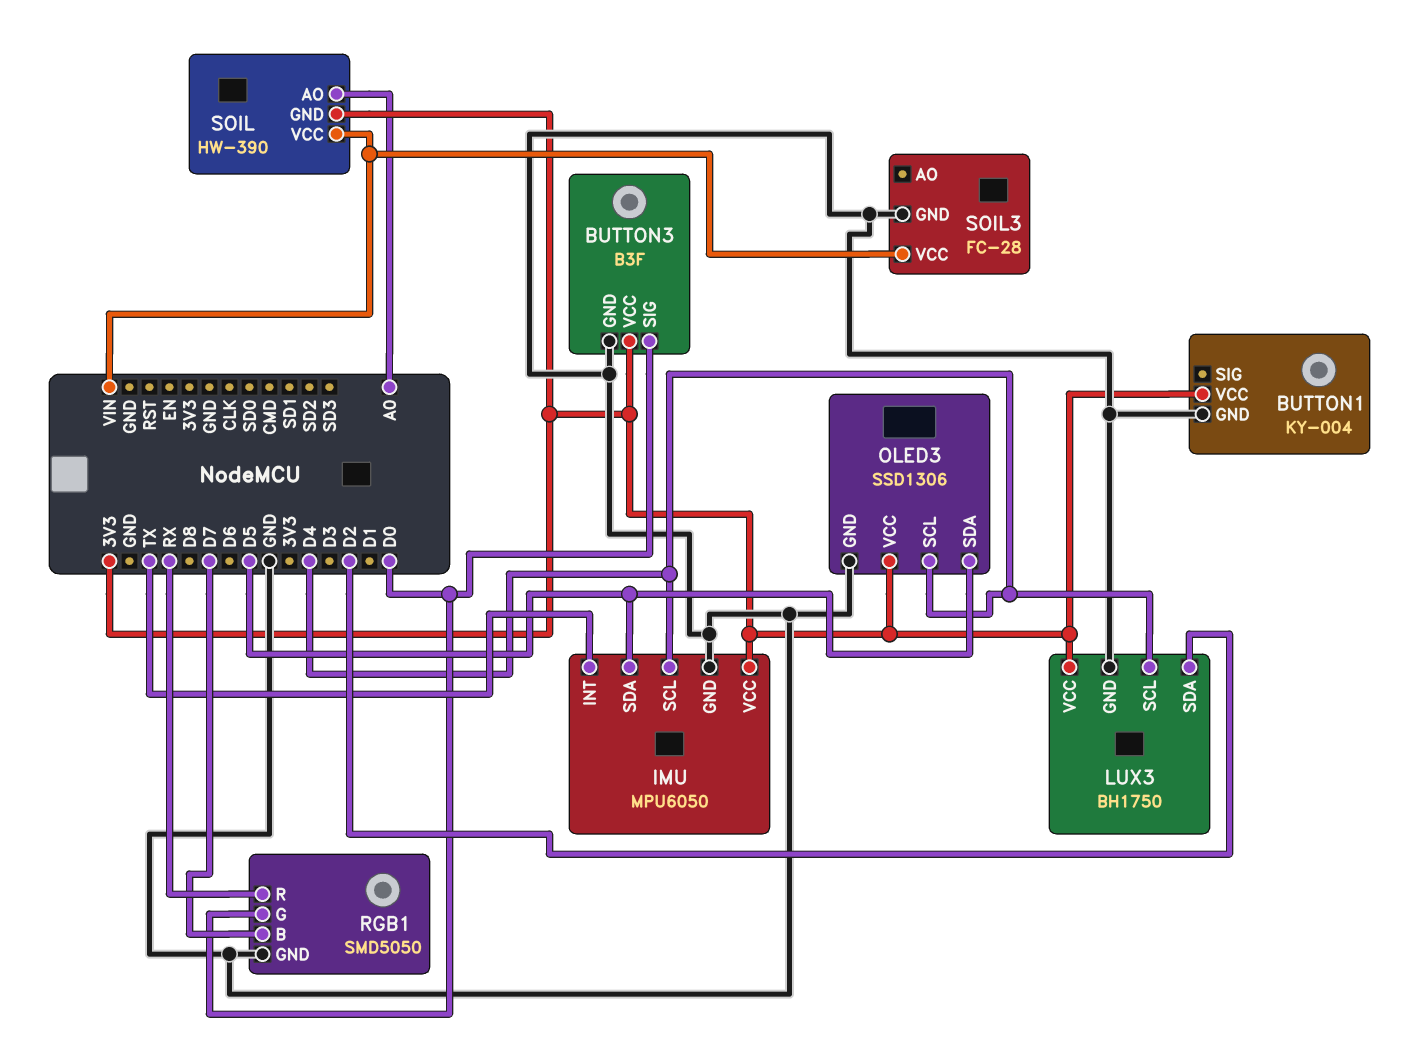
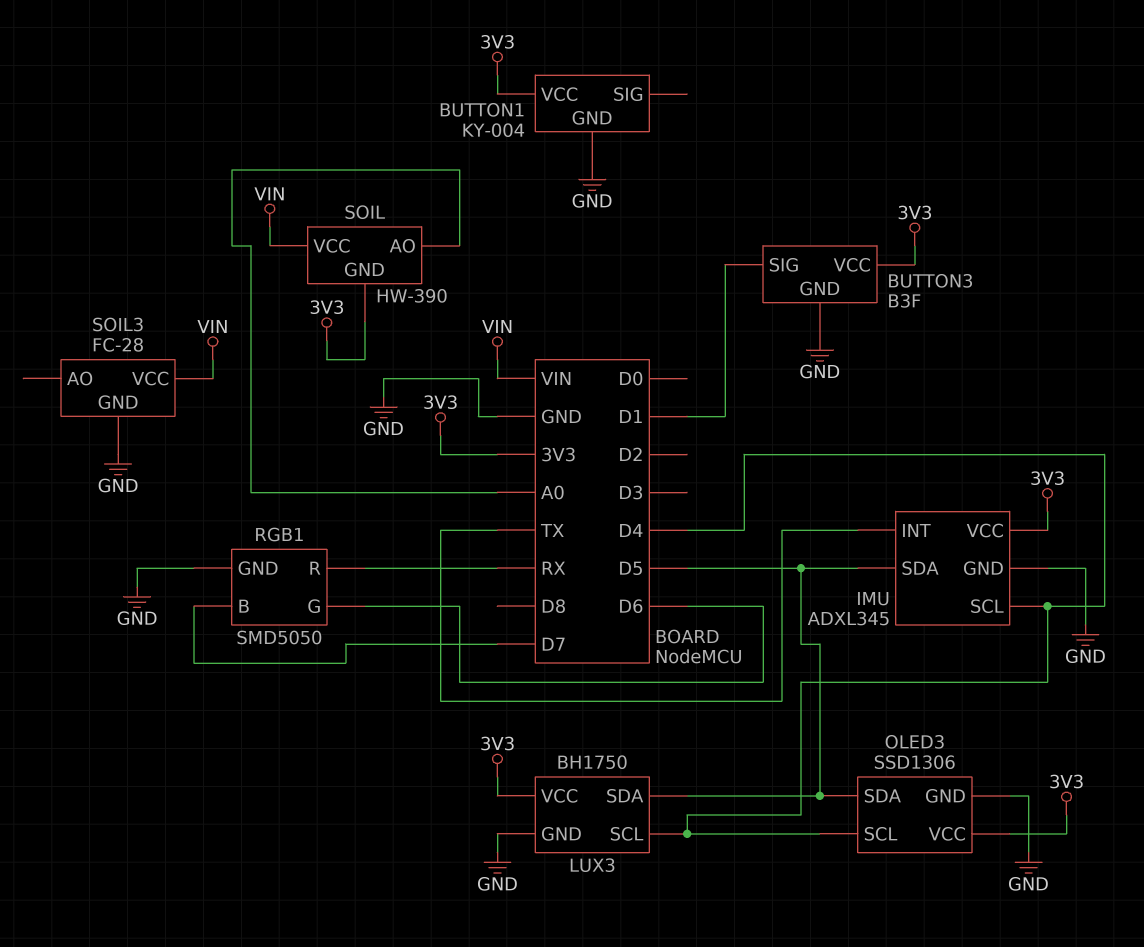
BUTTON3 pin SIG: D0 -> D1
IMU: MPU6050 -> ADXL345
LUX3 pin SDA: D2 -> D5
RGB1 pin G: D0 -> D6

